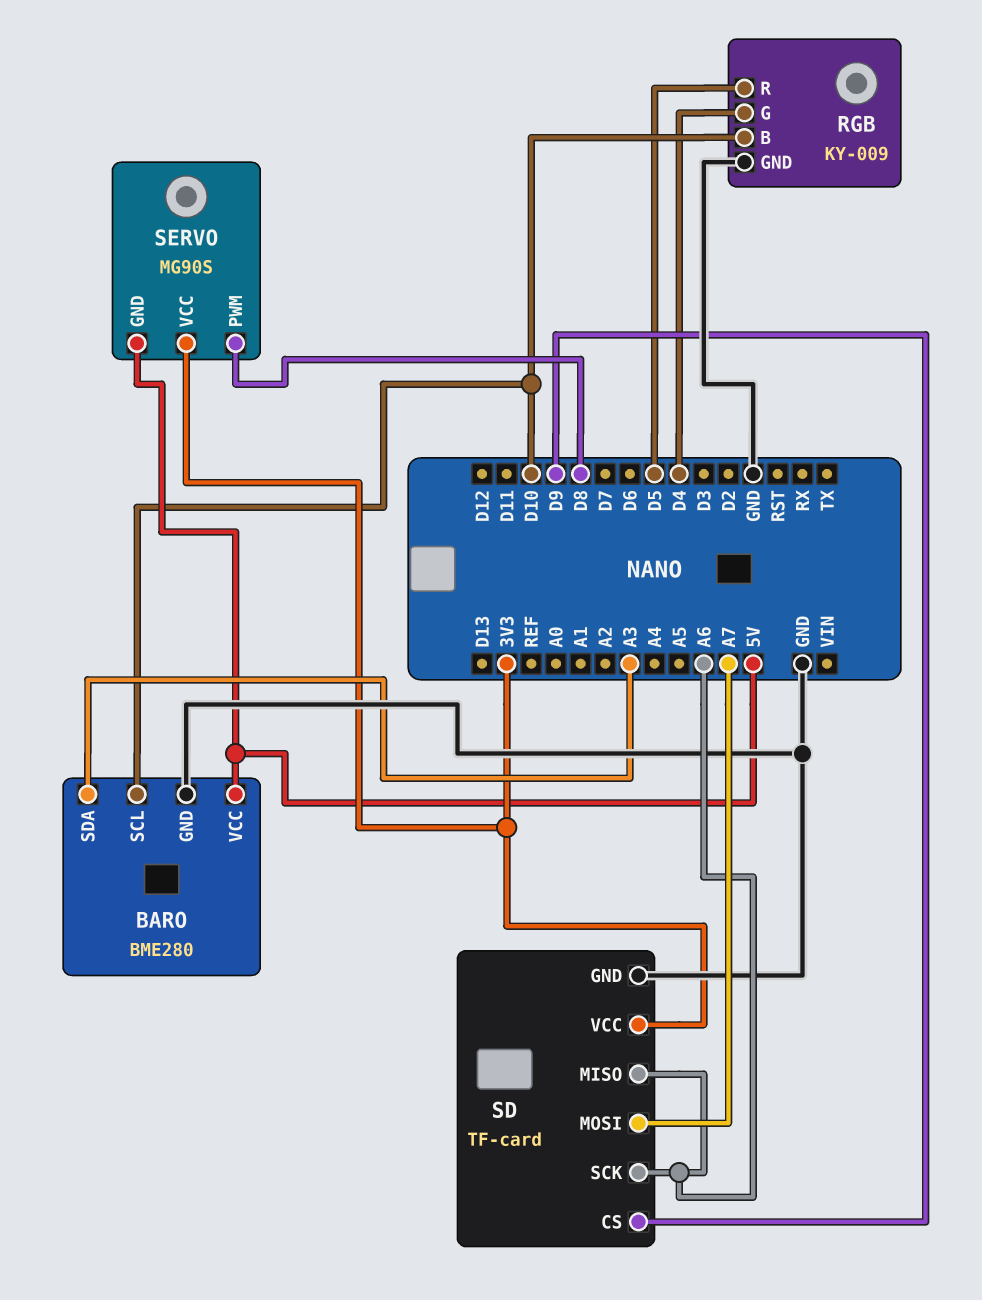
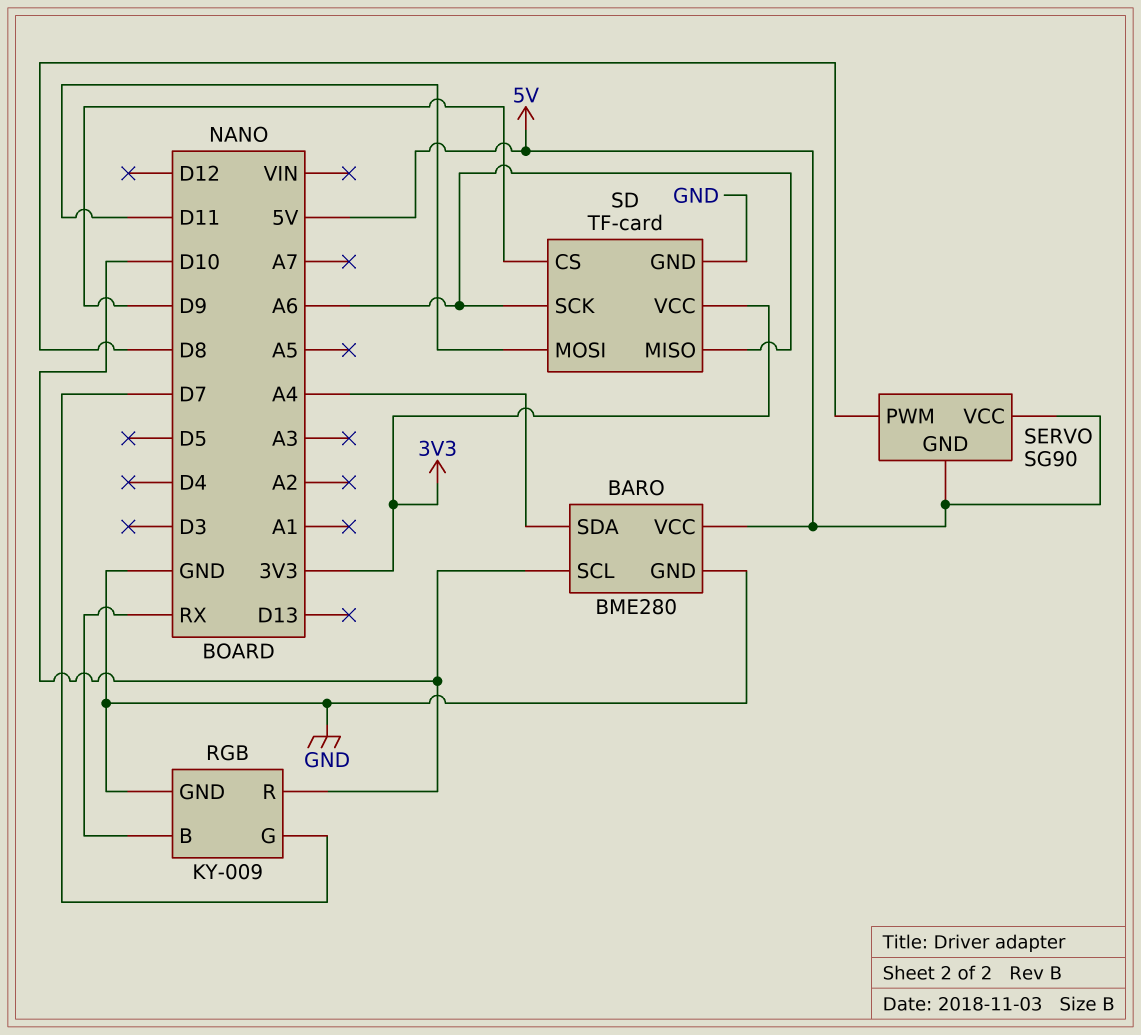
BARO pin SDA: A3 -> A4
RGB pin B: D10 -> RX
RGB pin G: D4 -> D7
RGB pin R: D5 -> D10
SD pin MOSI: A7 -> D11
SERVO: MG90S -> SG90
SERVO pin VCC: 3V3 -> 5V

